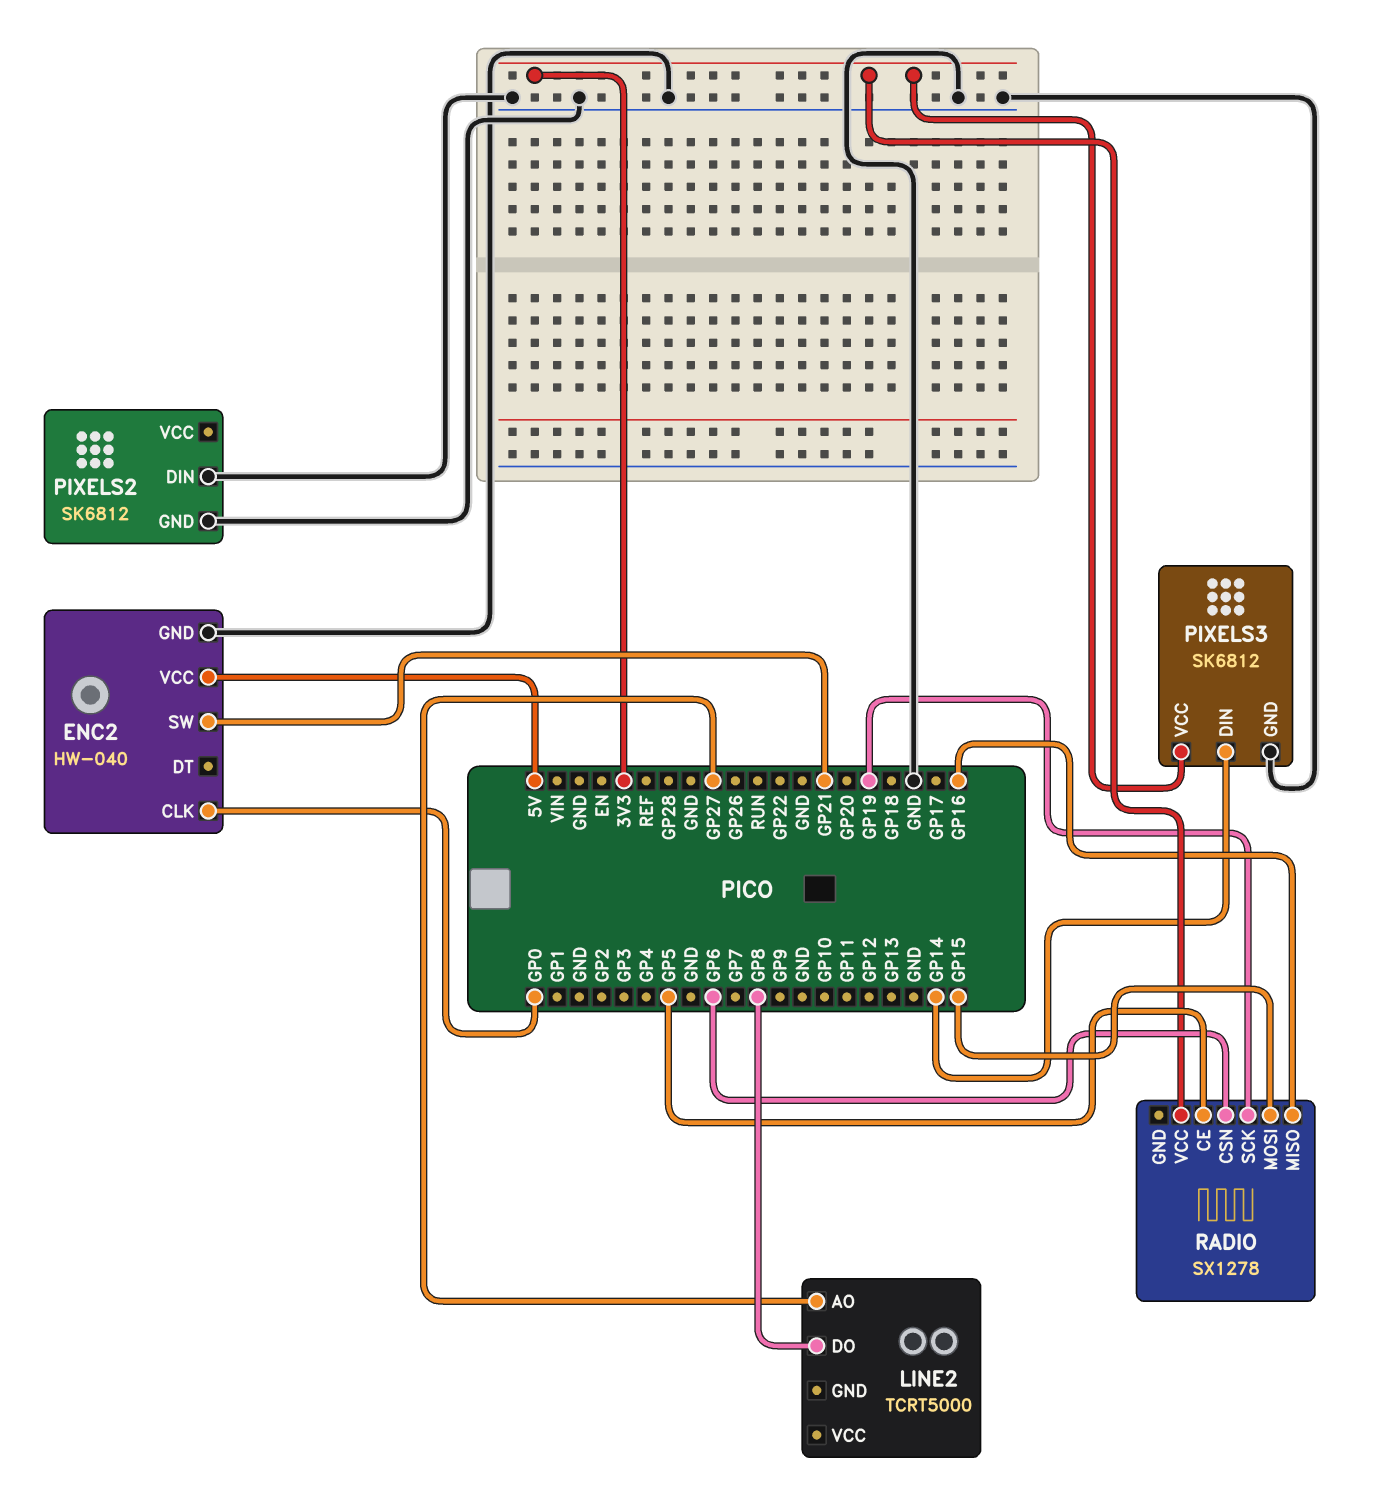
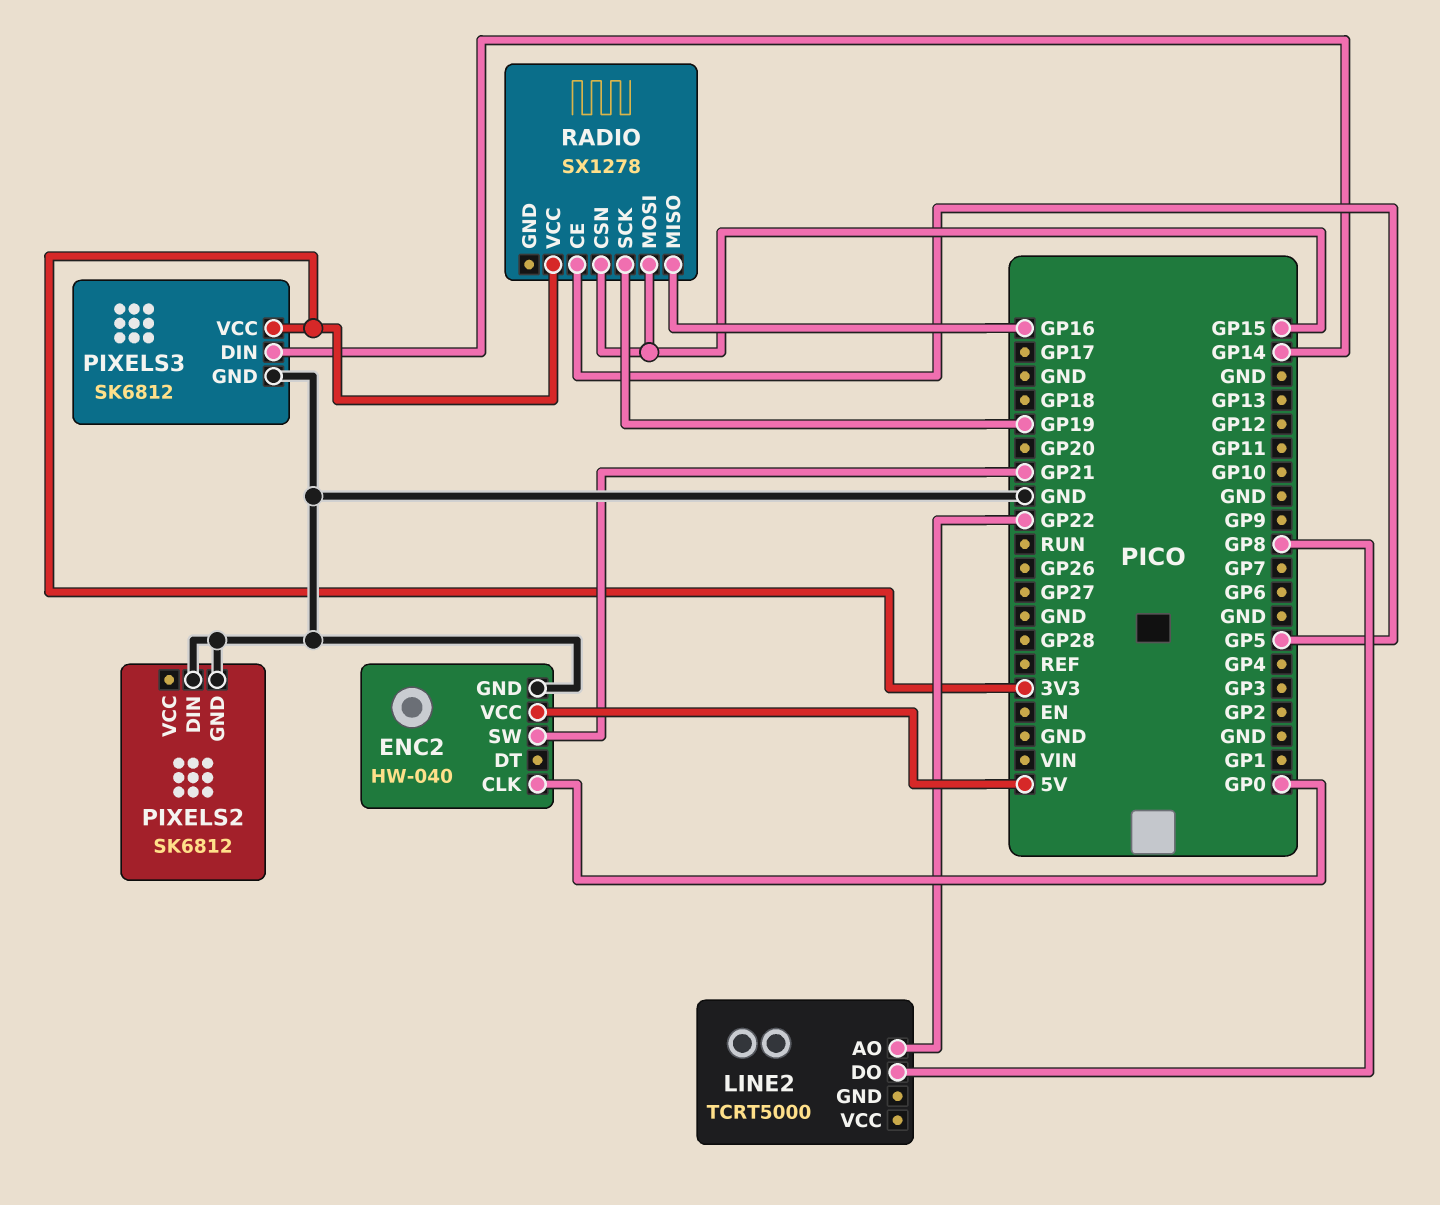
LINE2 pin AO: GP27 -> GP22
RADIO pin CSN: GP6 -> GP15

